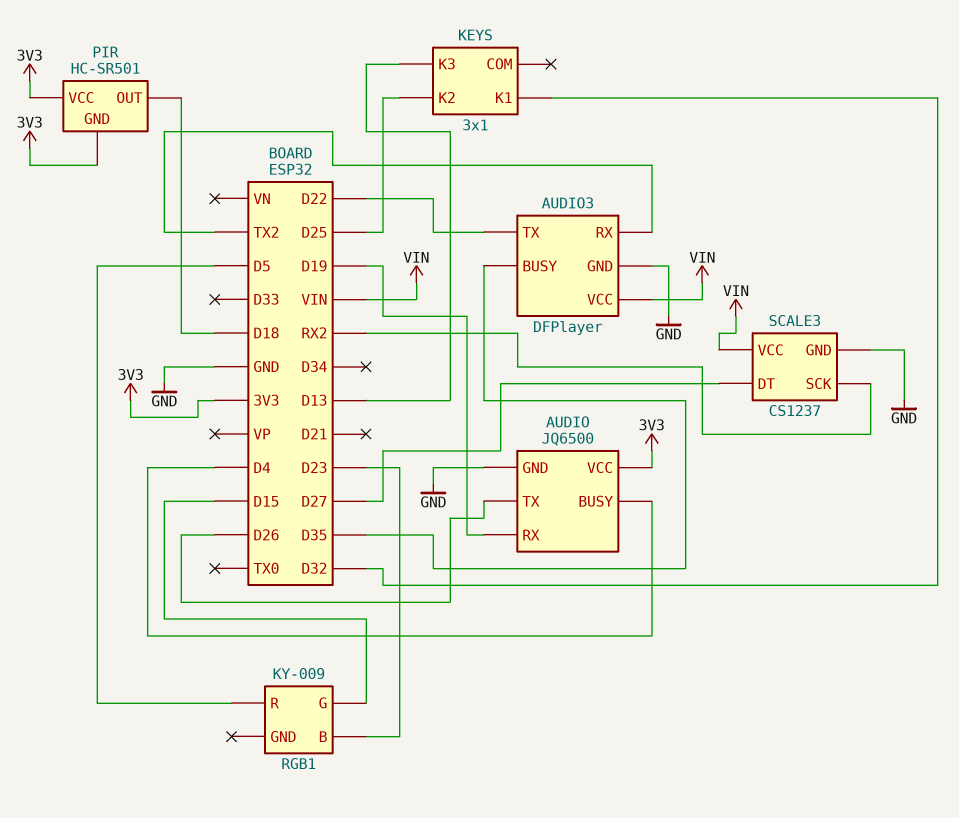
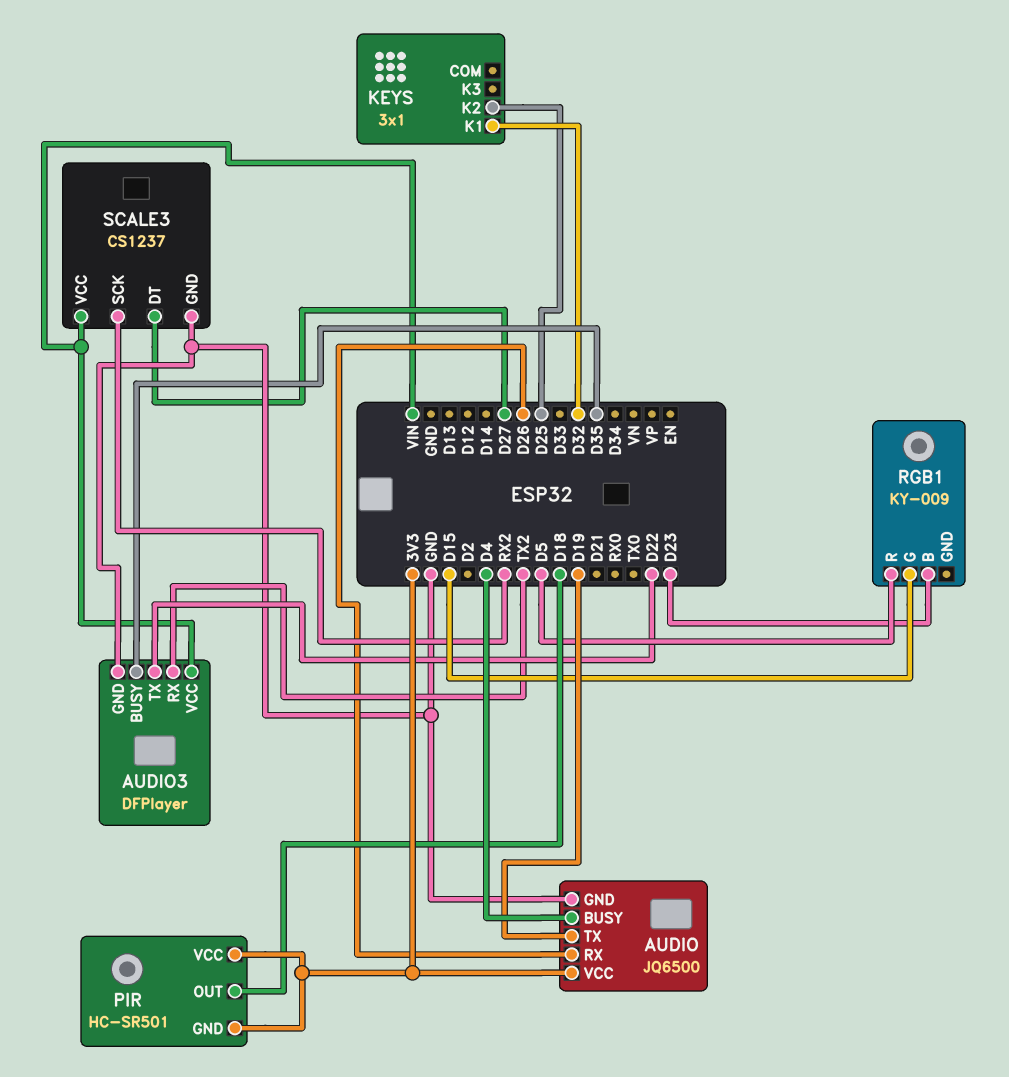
AUDIO pin RX: D19 -> D26
AUDIO pin TX: D26 -> D19
KEYS pin K3: D13 -> none

